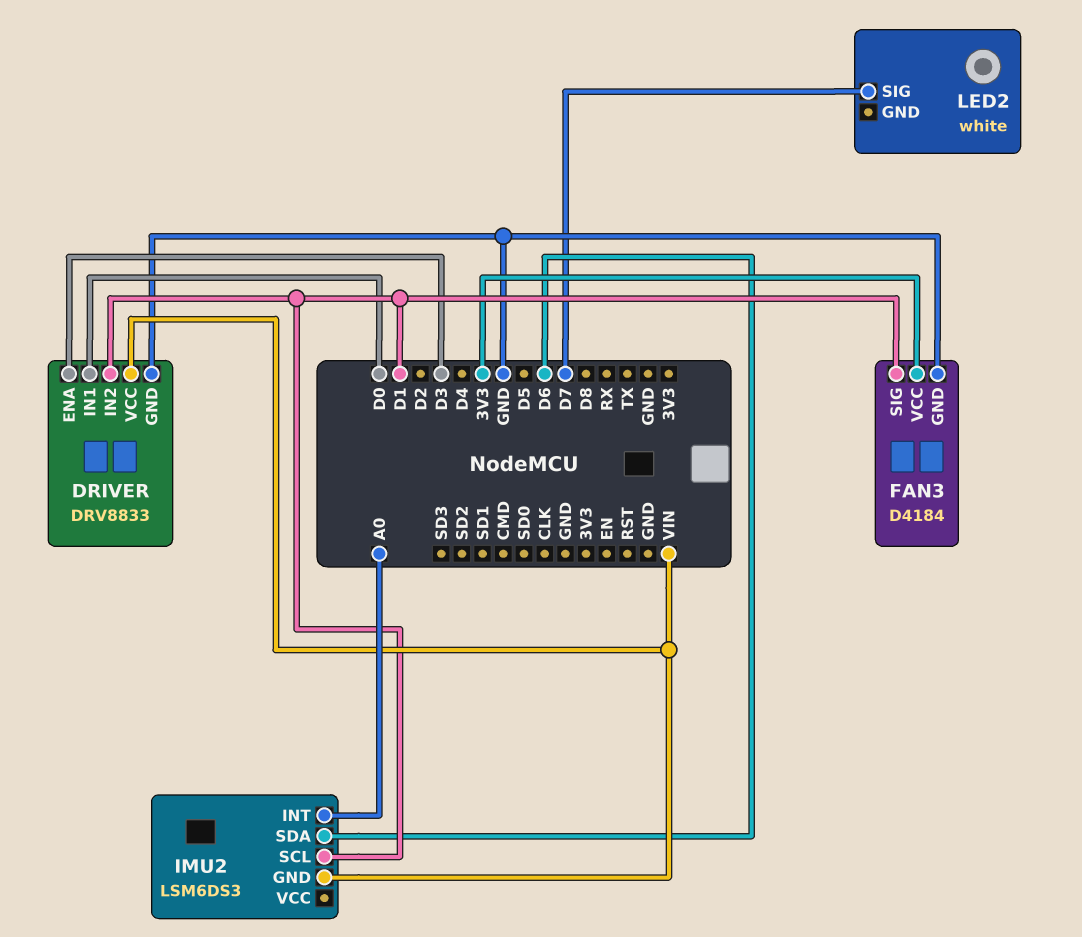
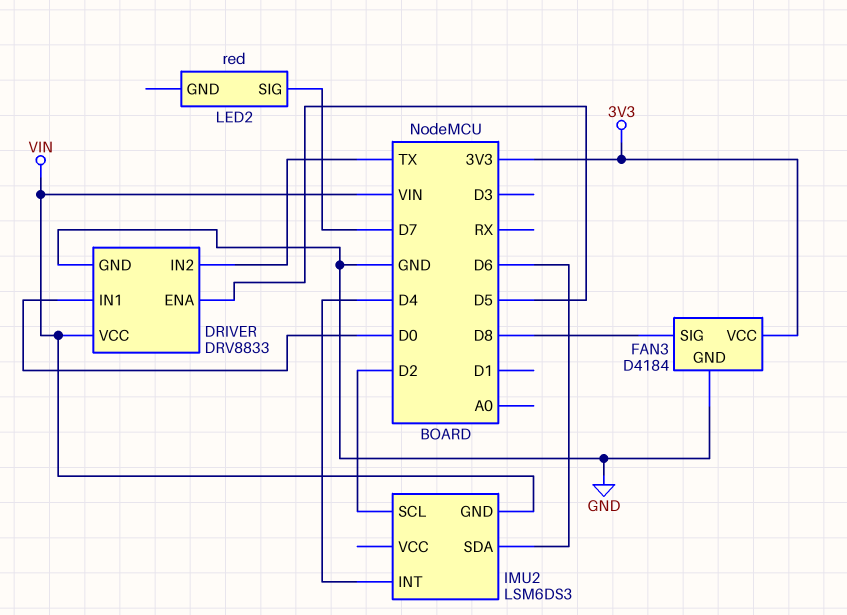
DRIVER pin ENA: D3 -> D5
DRIVER pin IN2: D1 -> TX
FAN3 pin SIG: D1 -> D8
IMU2 pin INT: A0 -> D4
IMU2 pin SCL: D1 -> D2
LED2: white -> red

